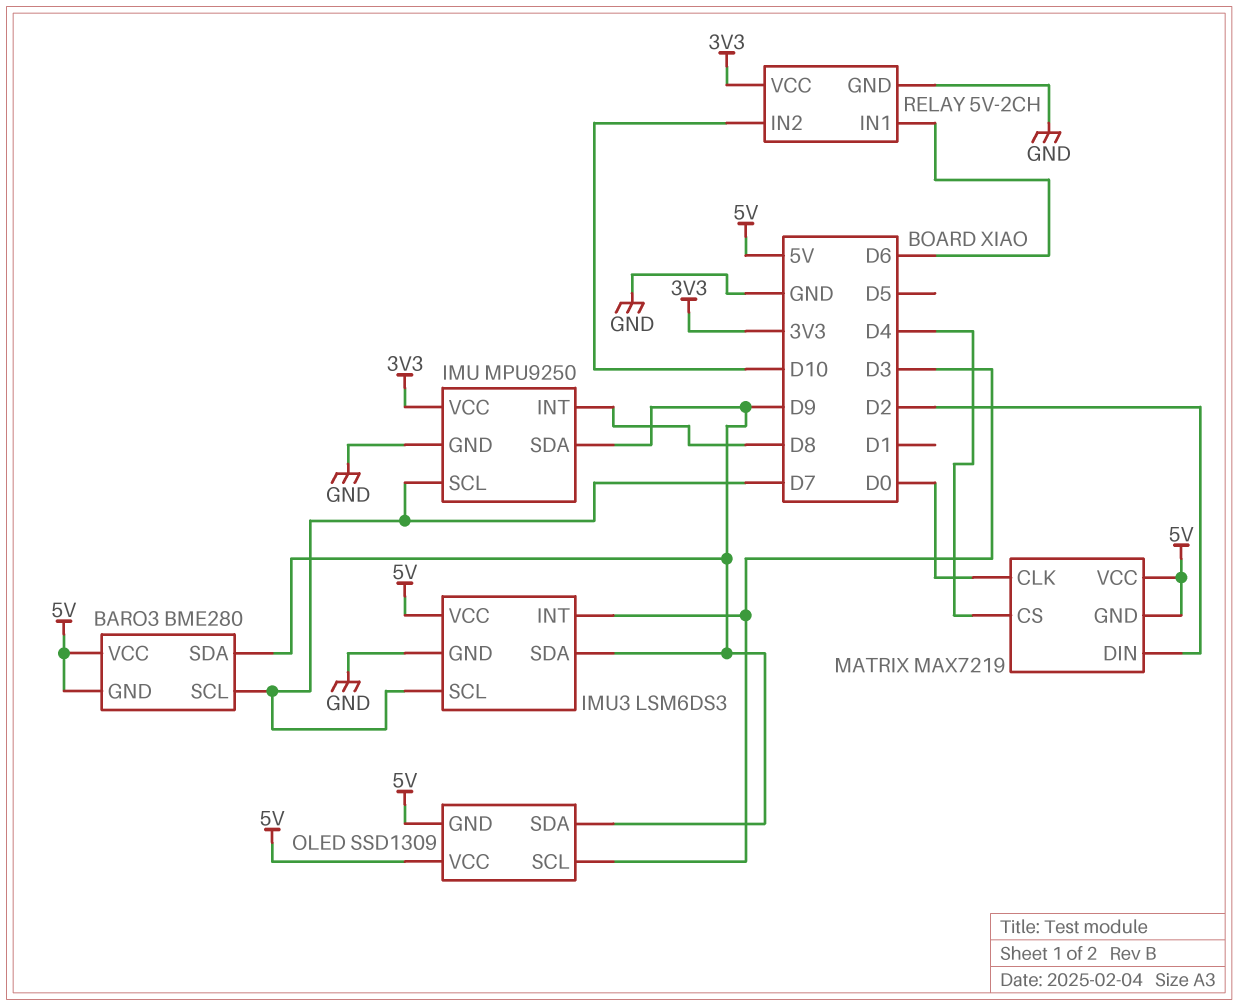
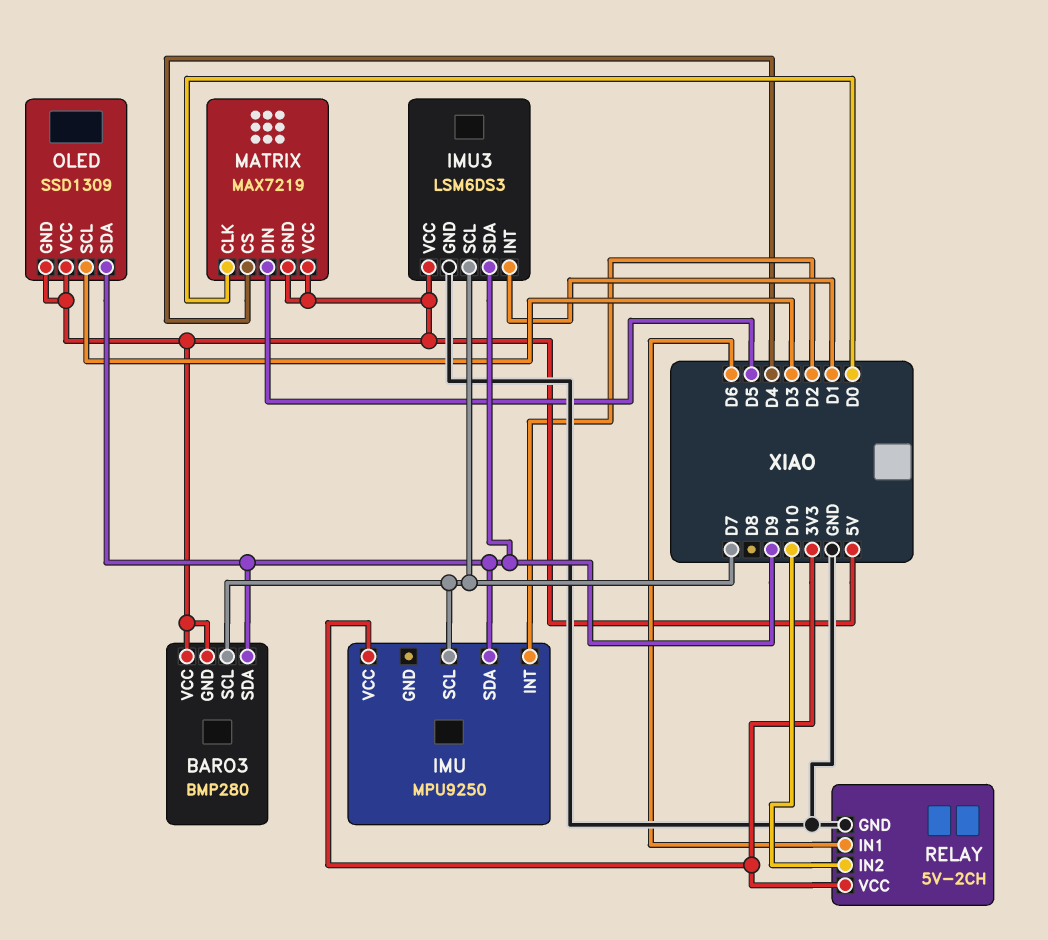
BARO3: BME280 -> BMP280
IMU pin GND: GND -> none
IMU pin INT: D8 -> D2
IMU3 pin INT: D3 -> D1
MATRIX pin DIN: D2 -> D5

